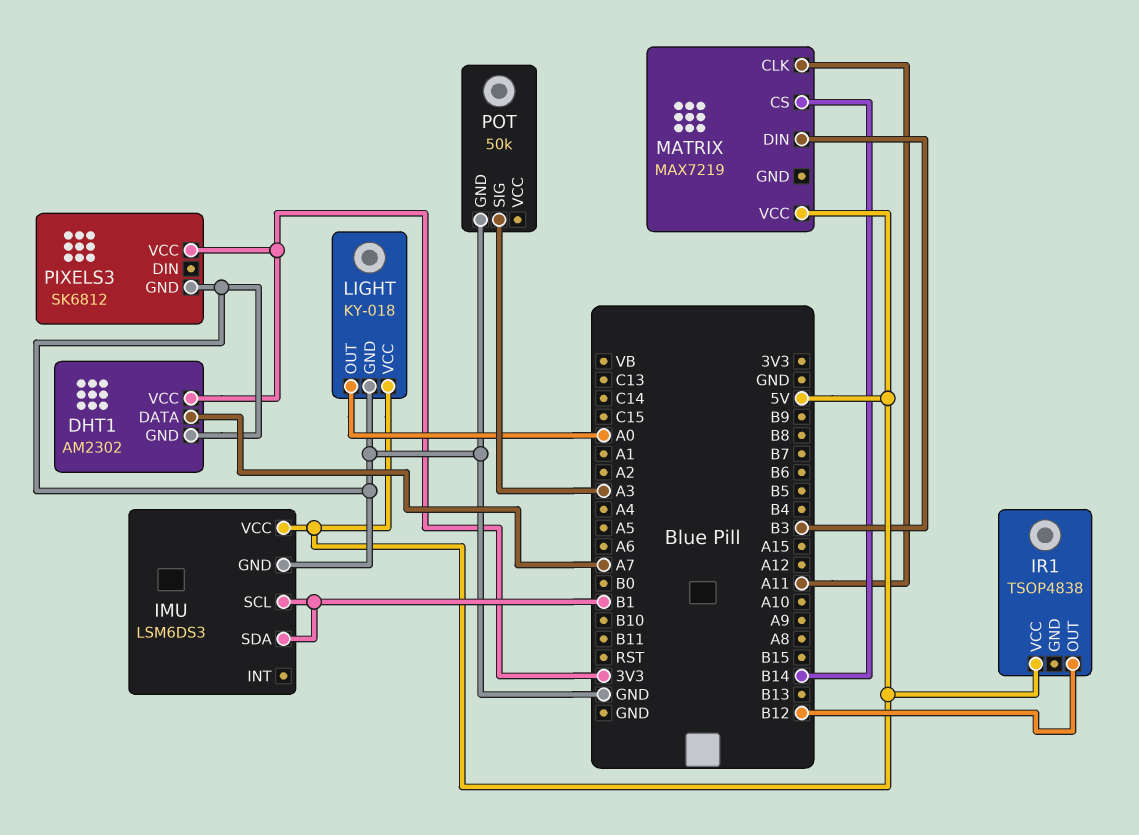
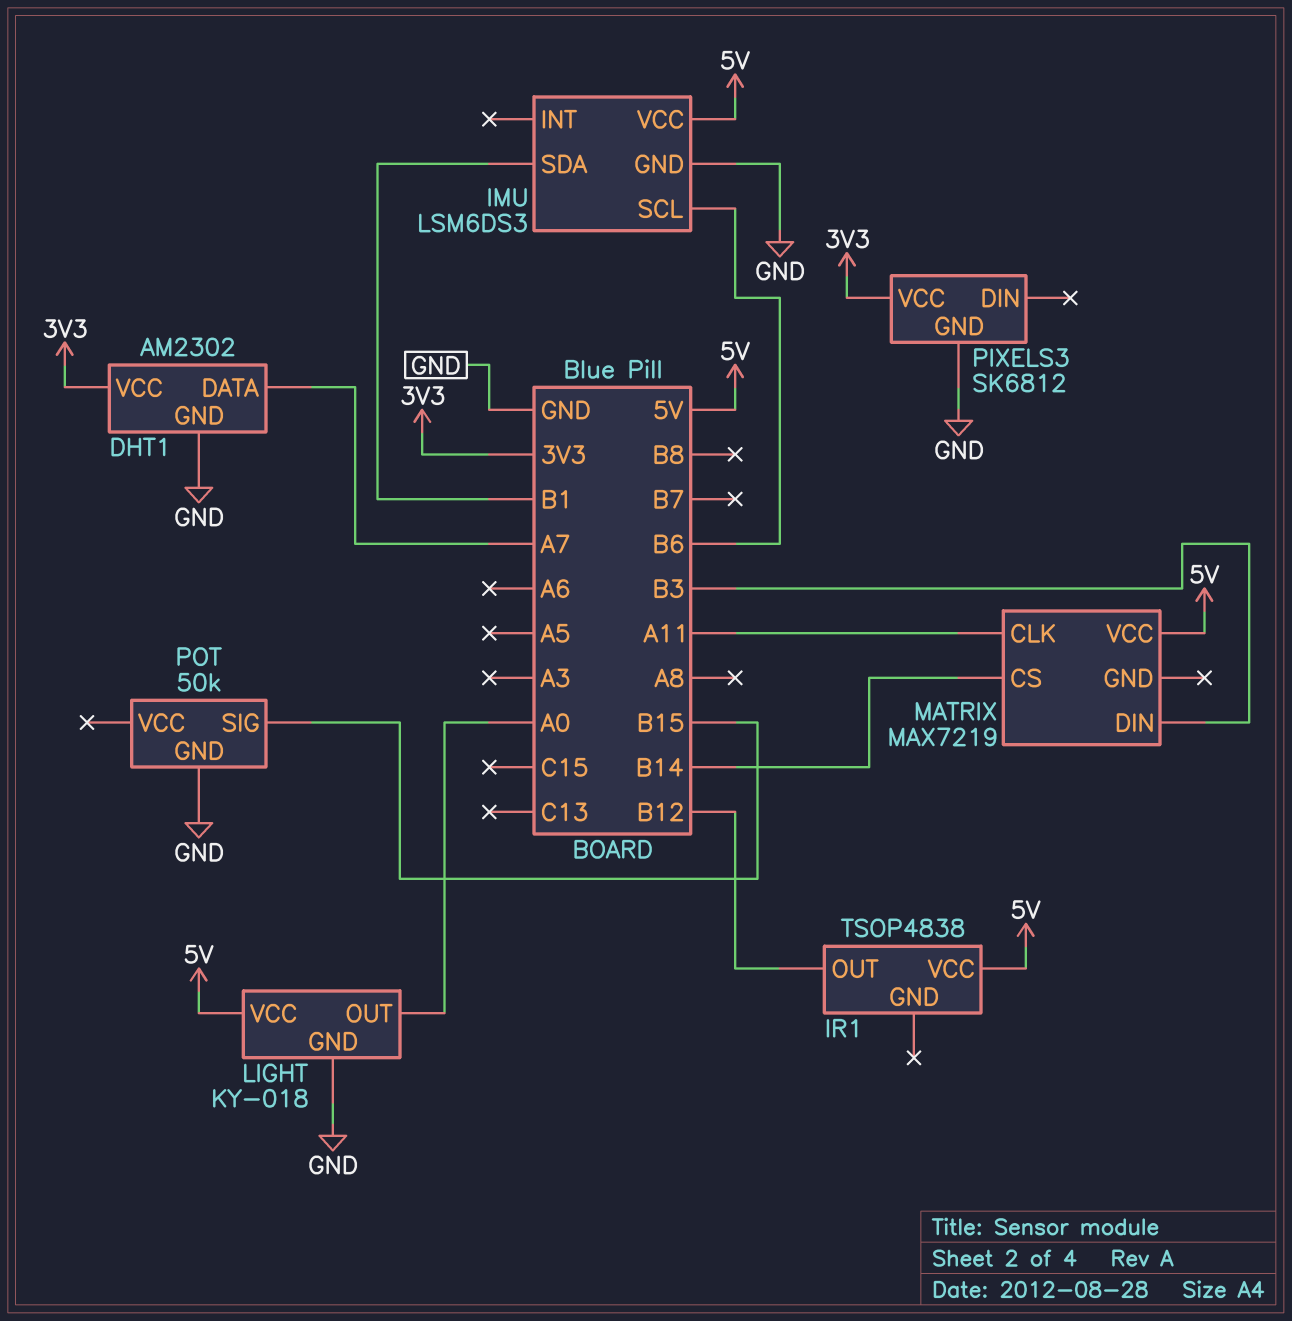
IMU pin SCL: B1 -> B6
POT pin SIG: A3 -> B15

